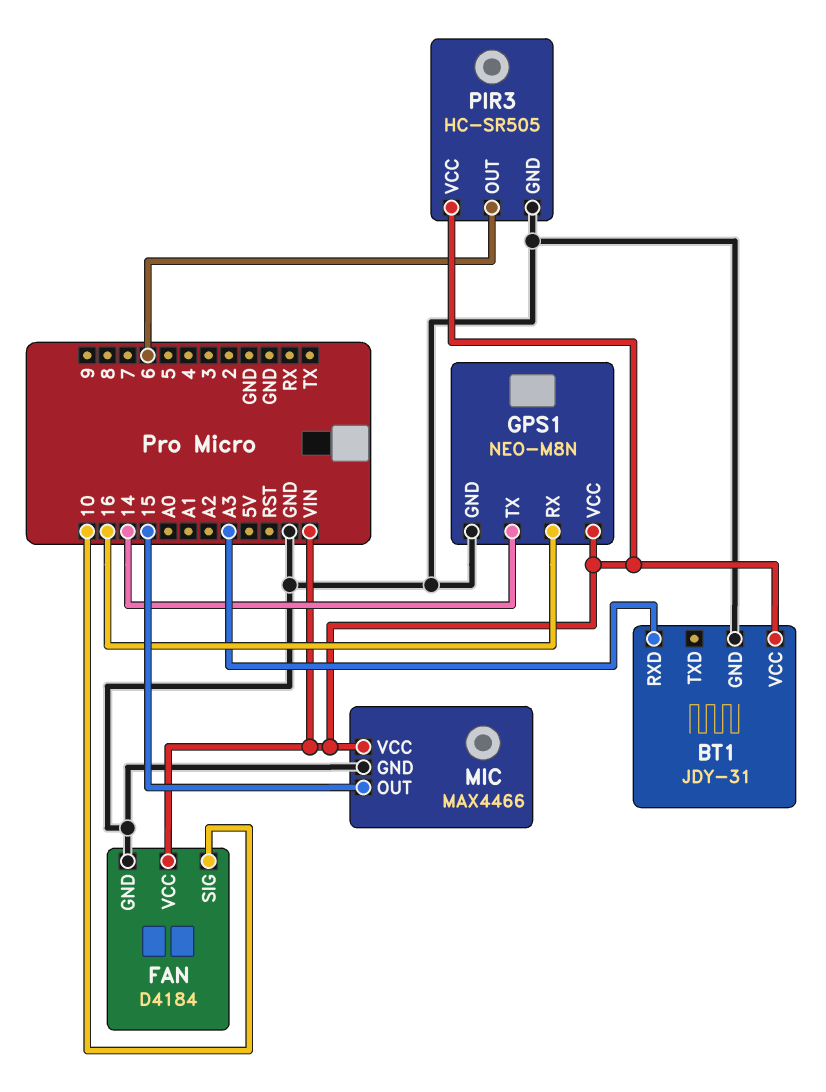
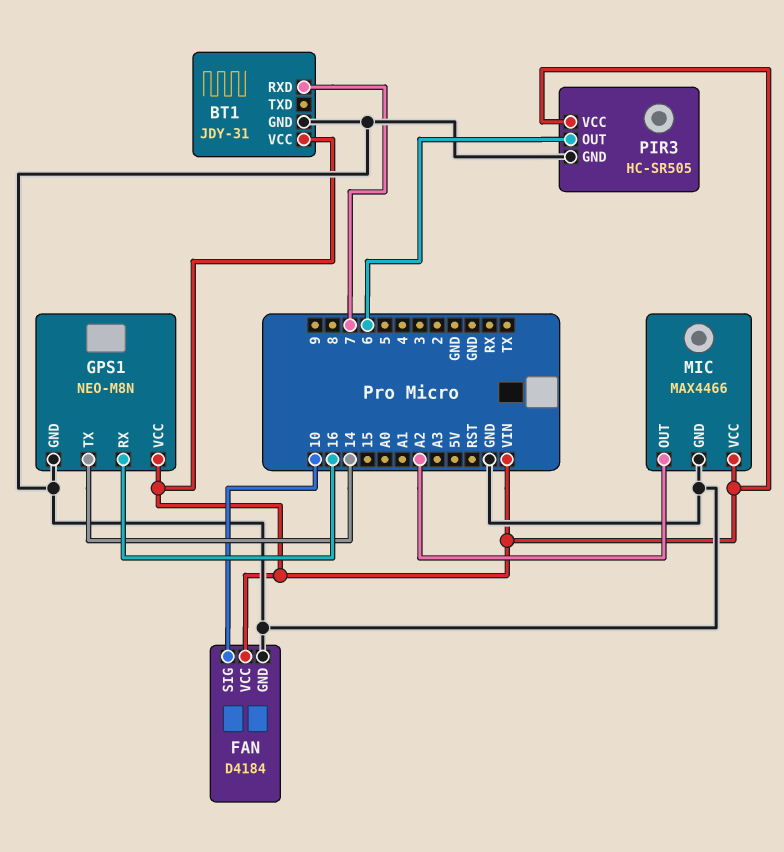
BT1 pin RXD: A3 -> 7
MIC pin OUT: 15 -> A2

